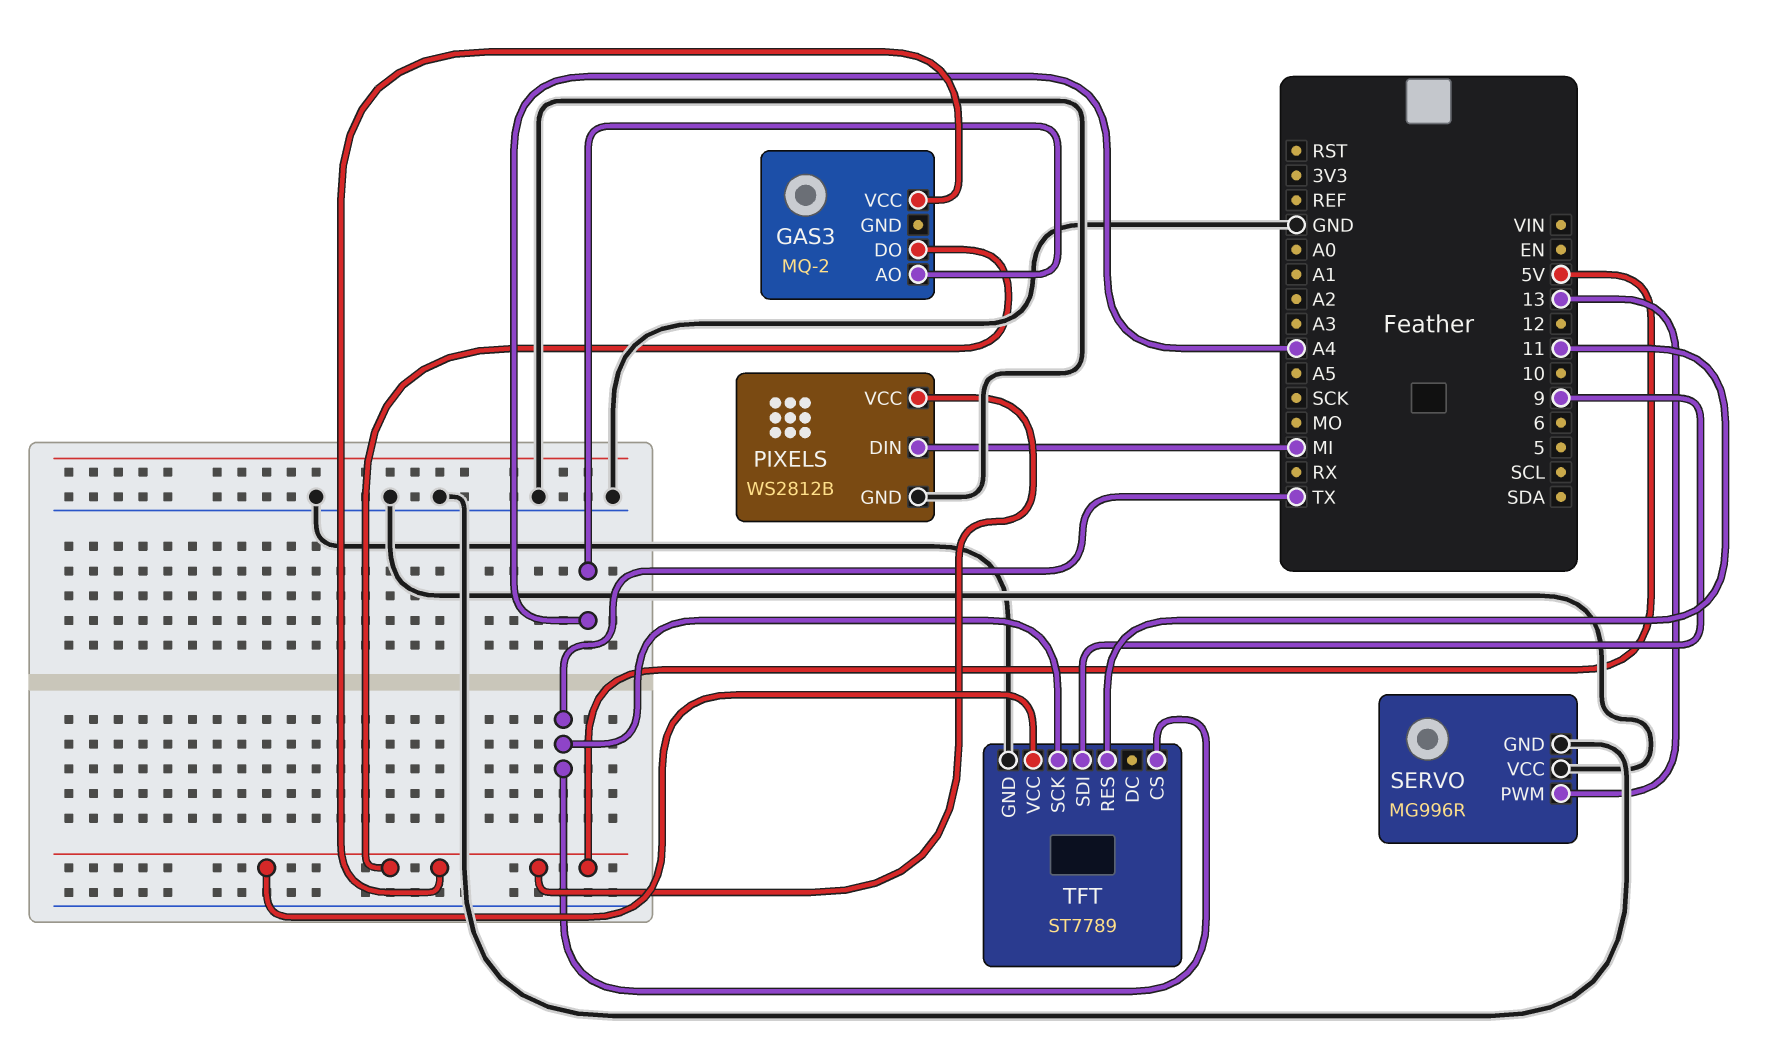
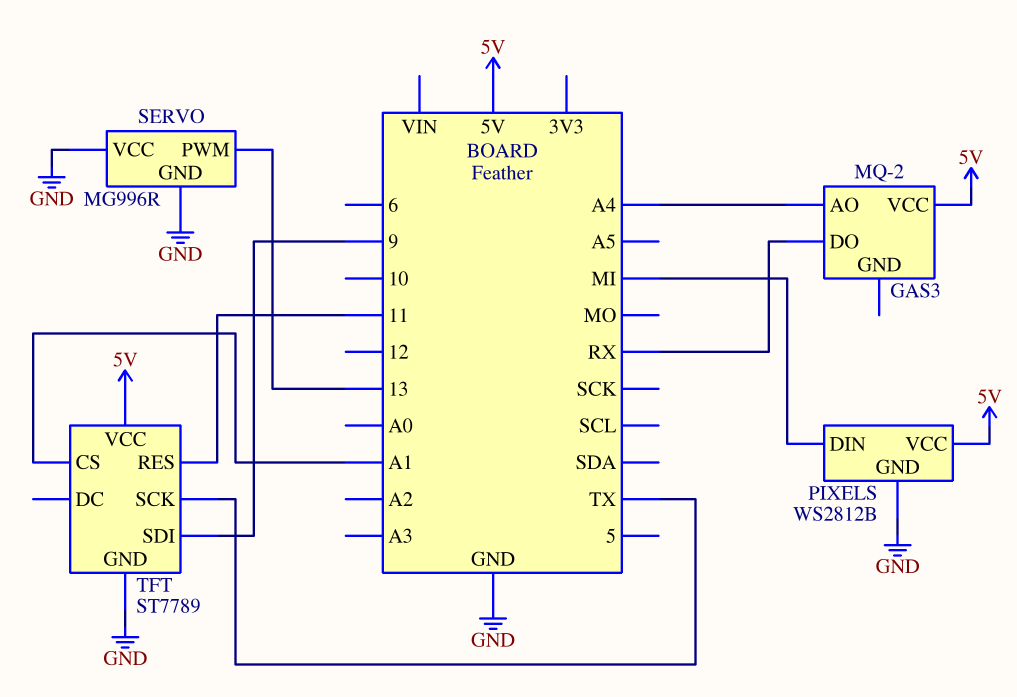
GAS3 pin DO: 5V -> RX
TFT pin CS: TX -> A1

